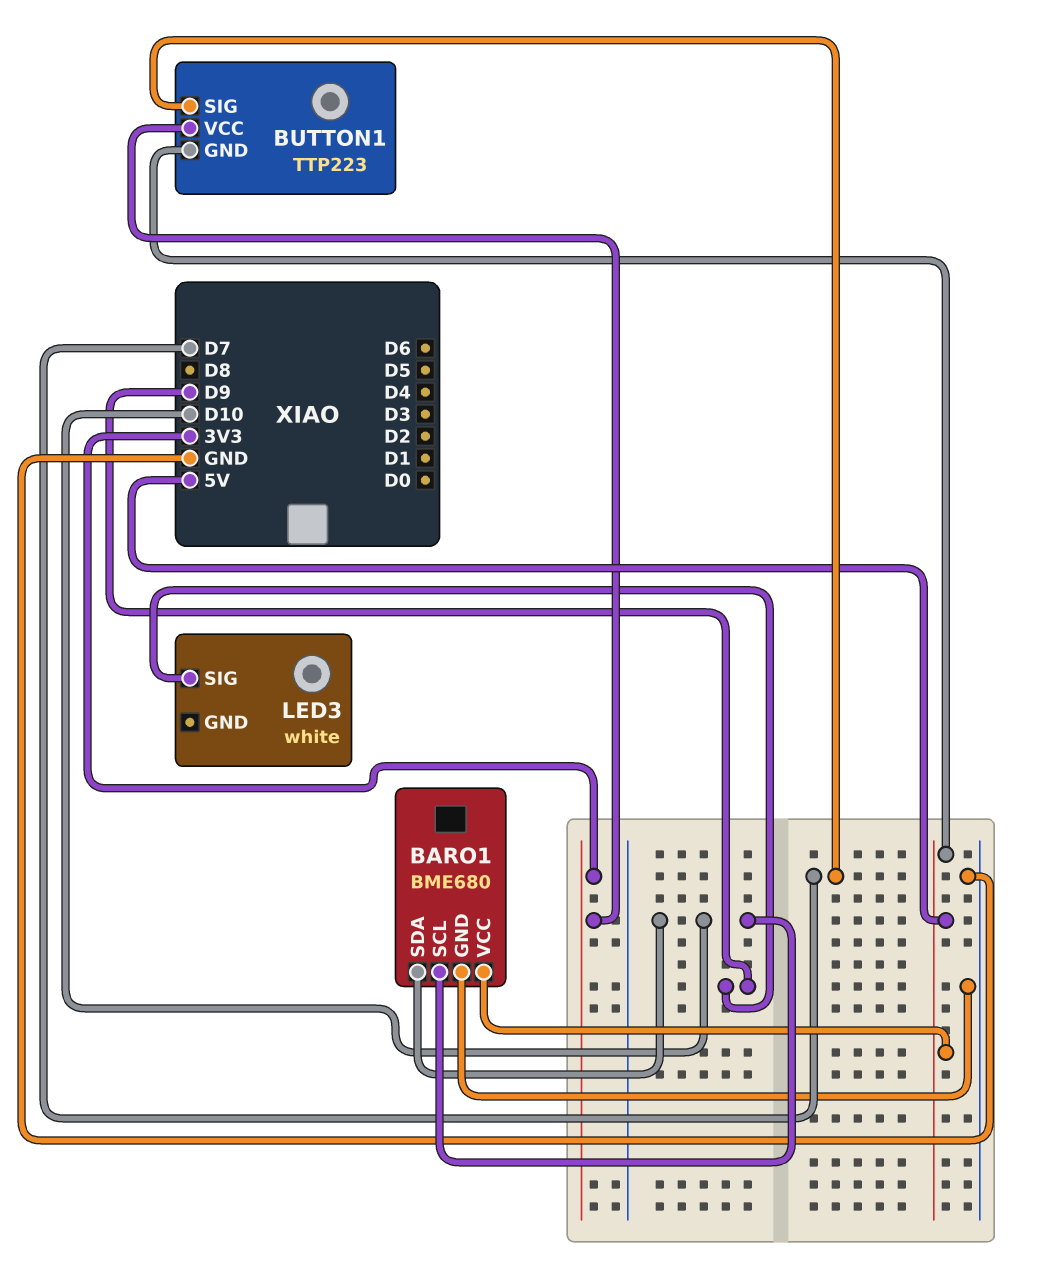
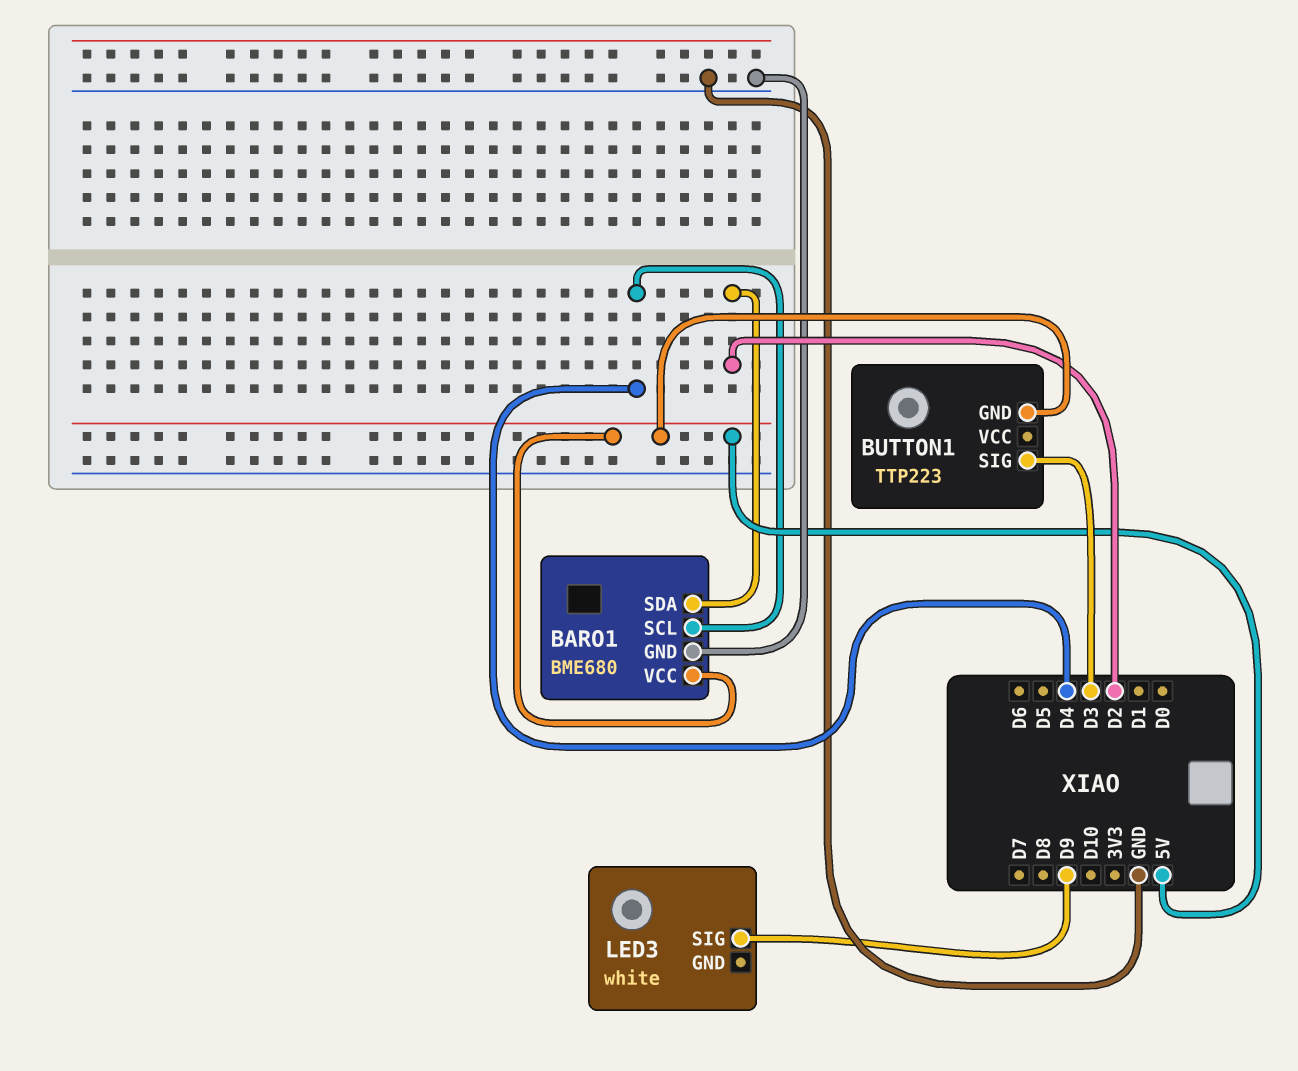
BARO1 pin SCL: D10 -> D4
BARO1 pin SDA: D10 -> D2
BUTTON1 pin SIG: D7 -> D3
BUTTON1 pin VCC: 3V3 -> none

